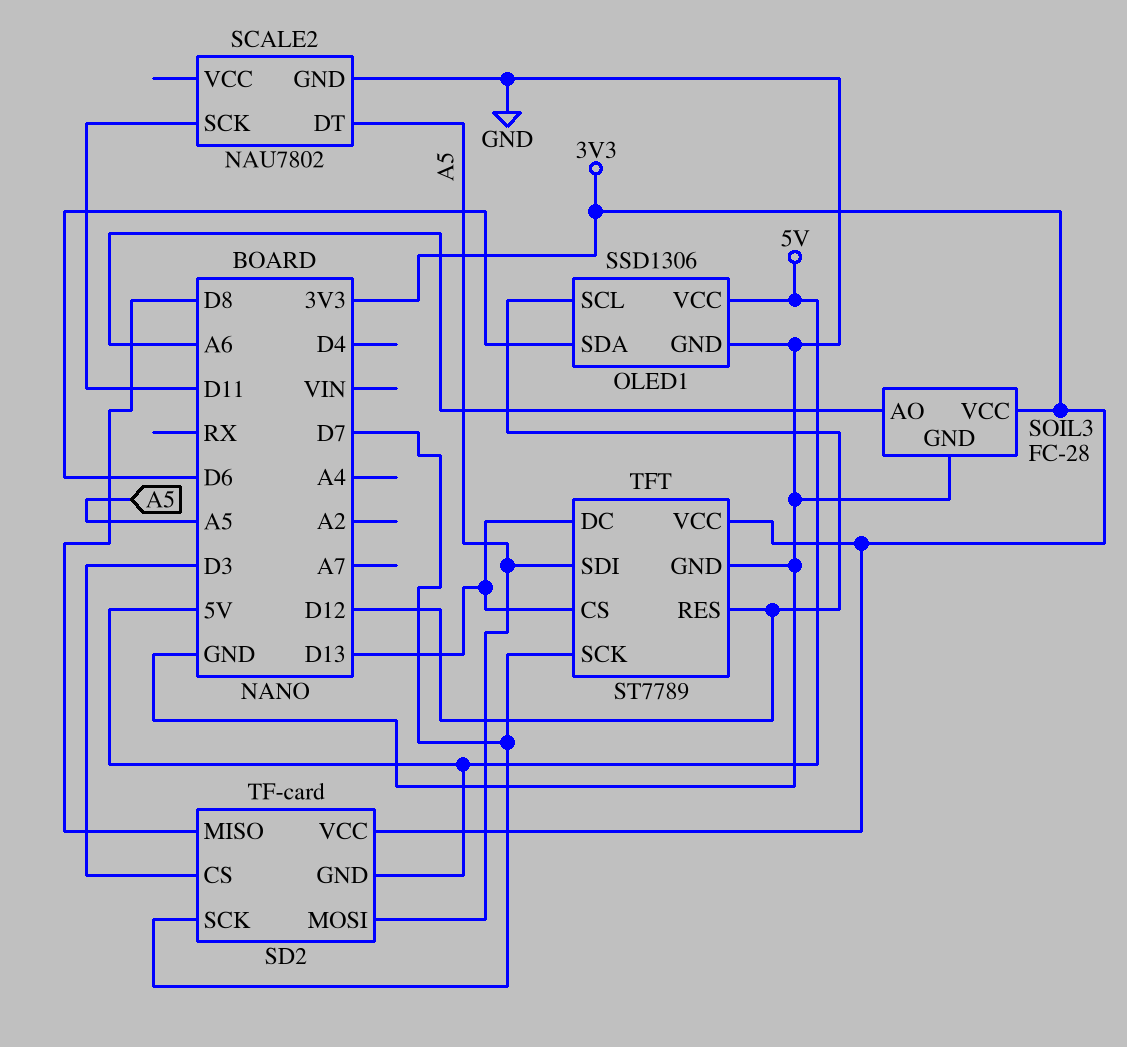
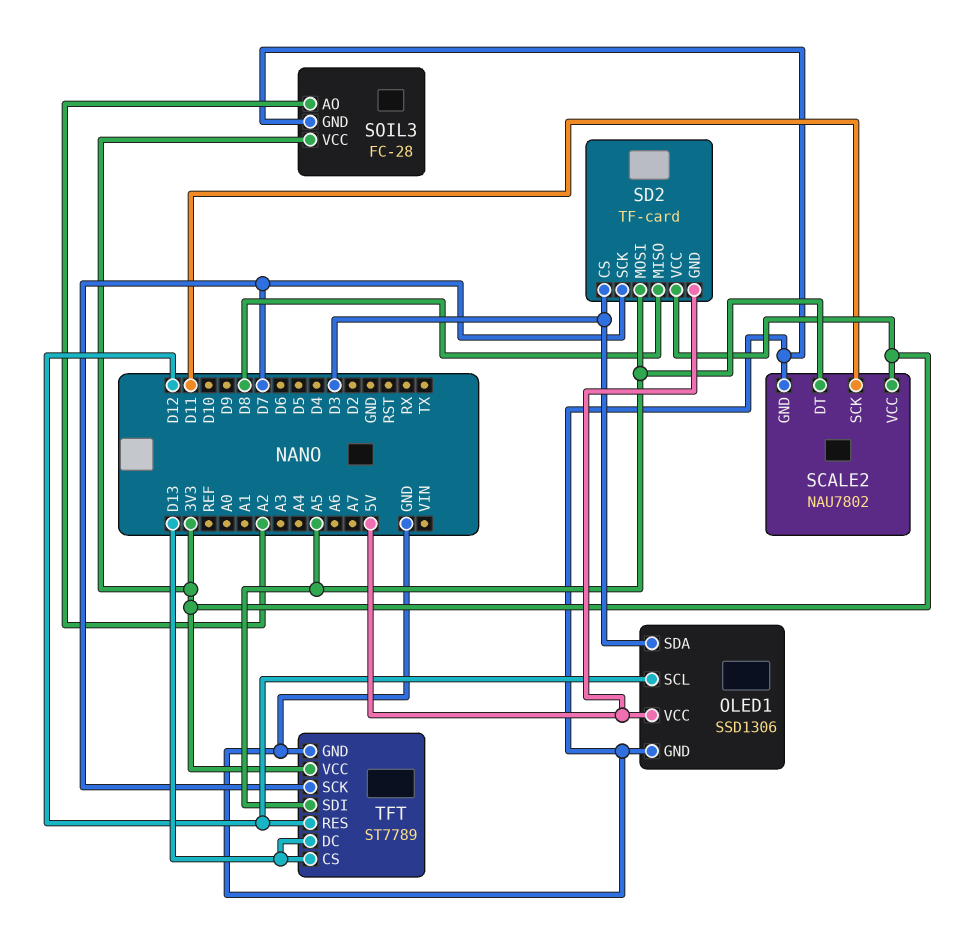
OLED1 pin SDA: D6 -> D3
SCALE2 pin VCC: none -> 3V3
SOIL3 pin AO: A6 -> A2

